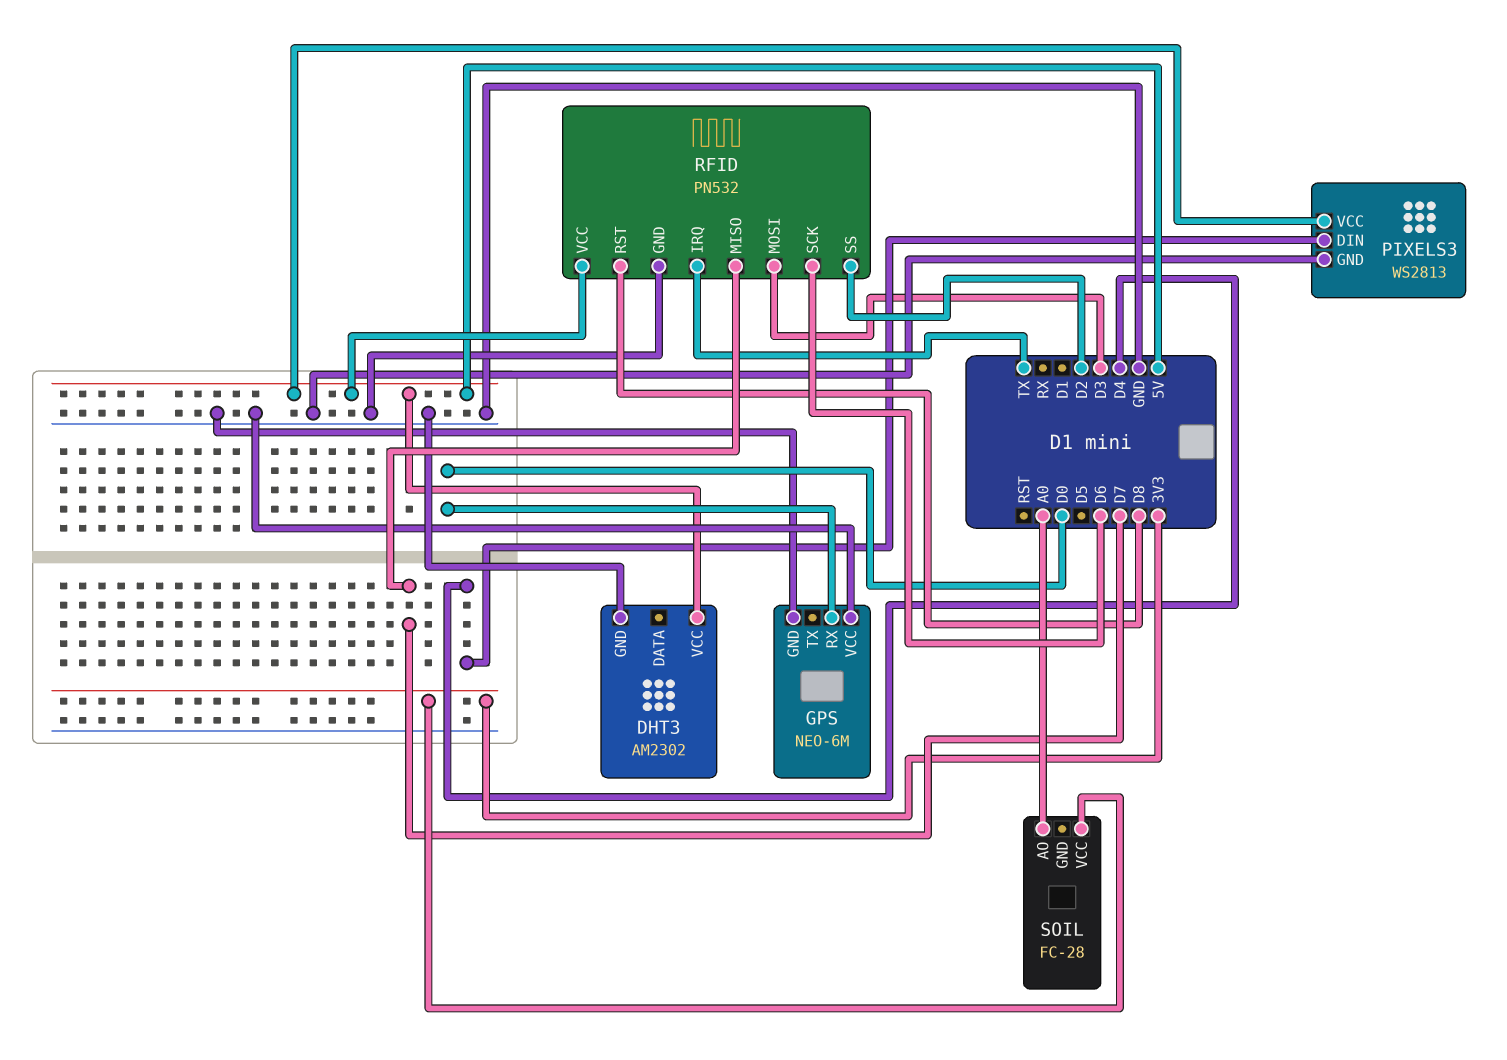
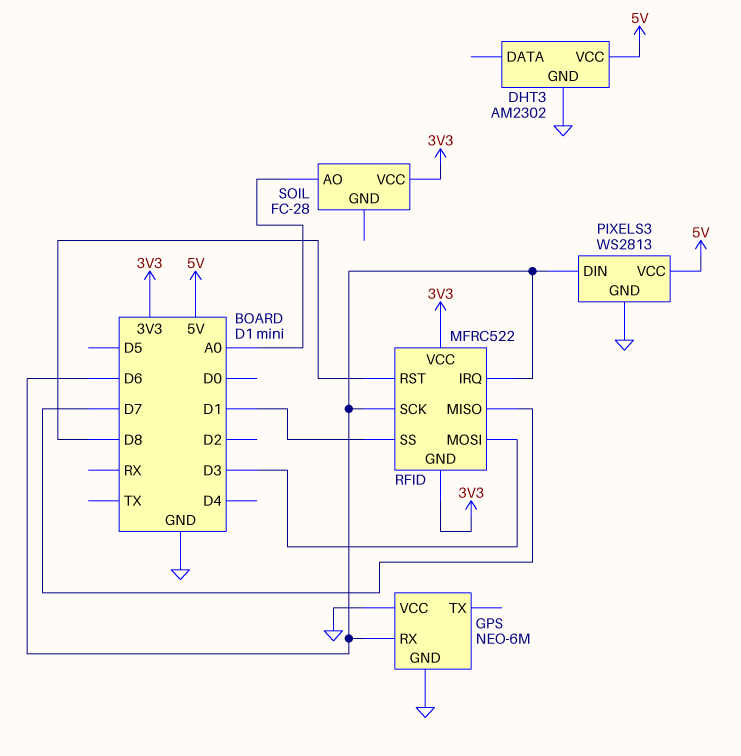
GPS pin RX: D0 -> D6
PIXELS3 pin DIN: D4 -> D6
RFID: PN532 -> MFRC522
RFID pin GND: GND -> 3V3
RFID pin IRQ: TX -> D6
RFID pin SS: D2 -> D1
RFID pin VCC: 5V -> 3V3

